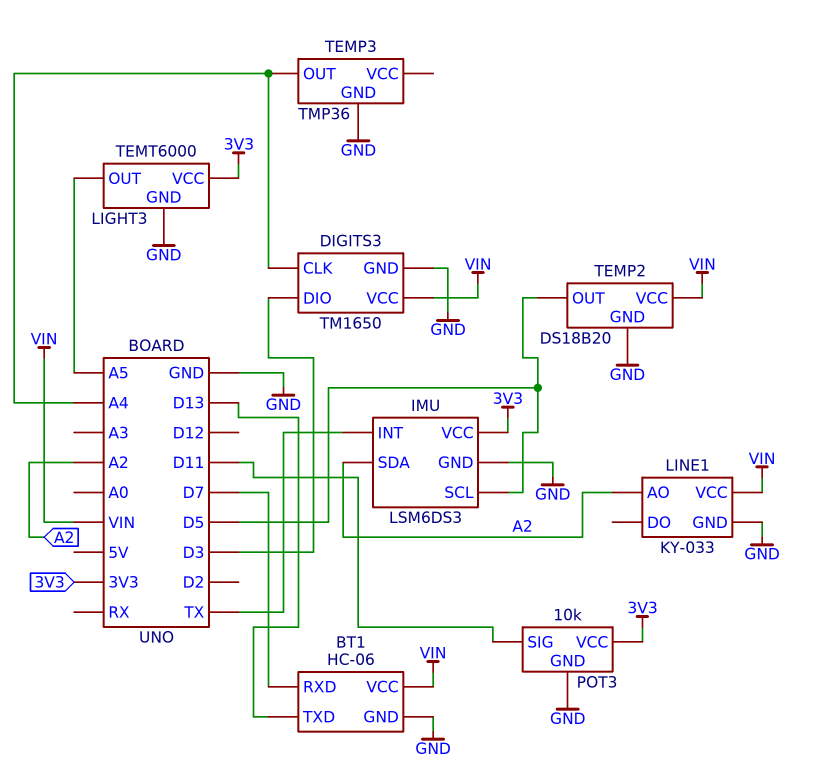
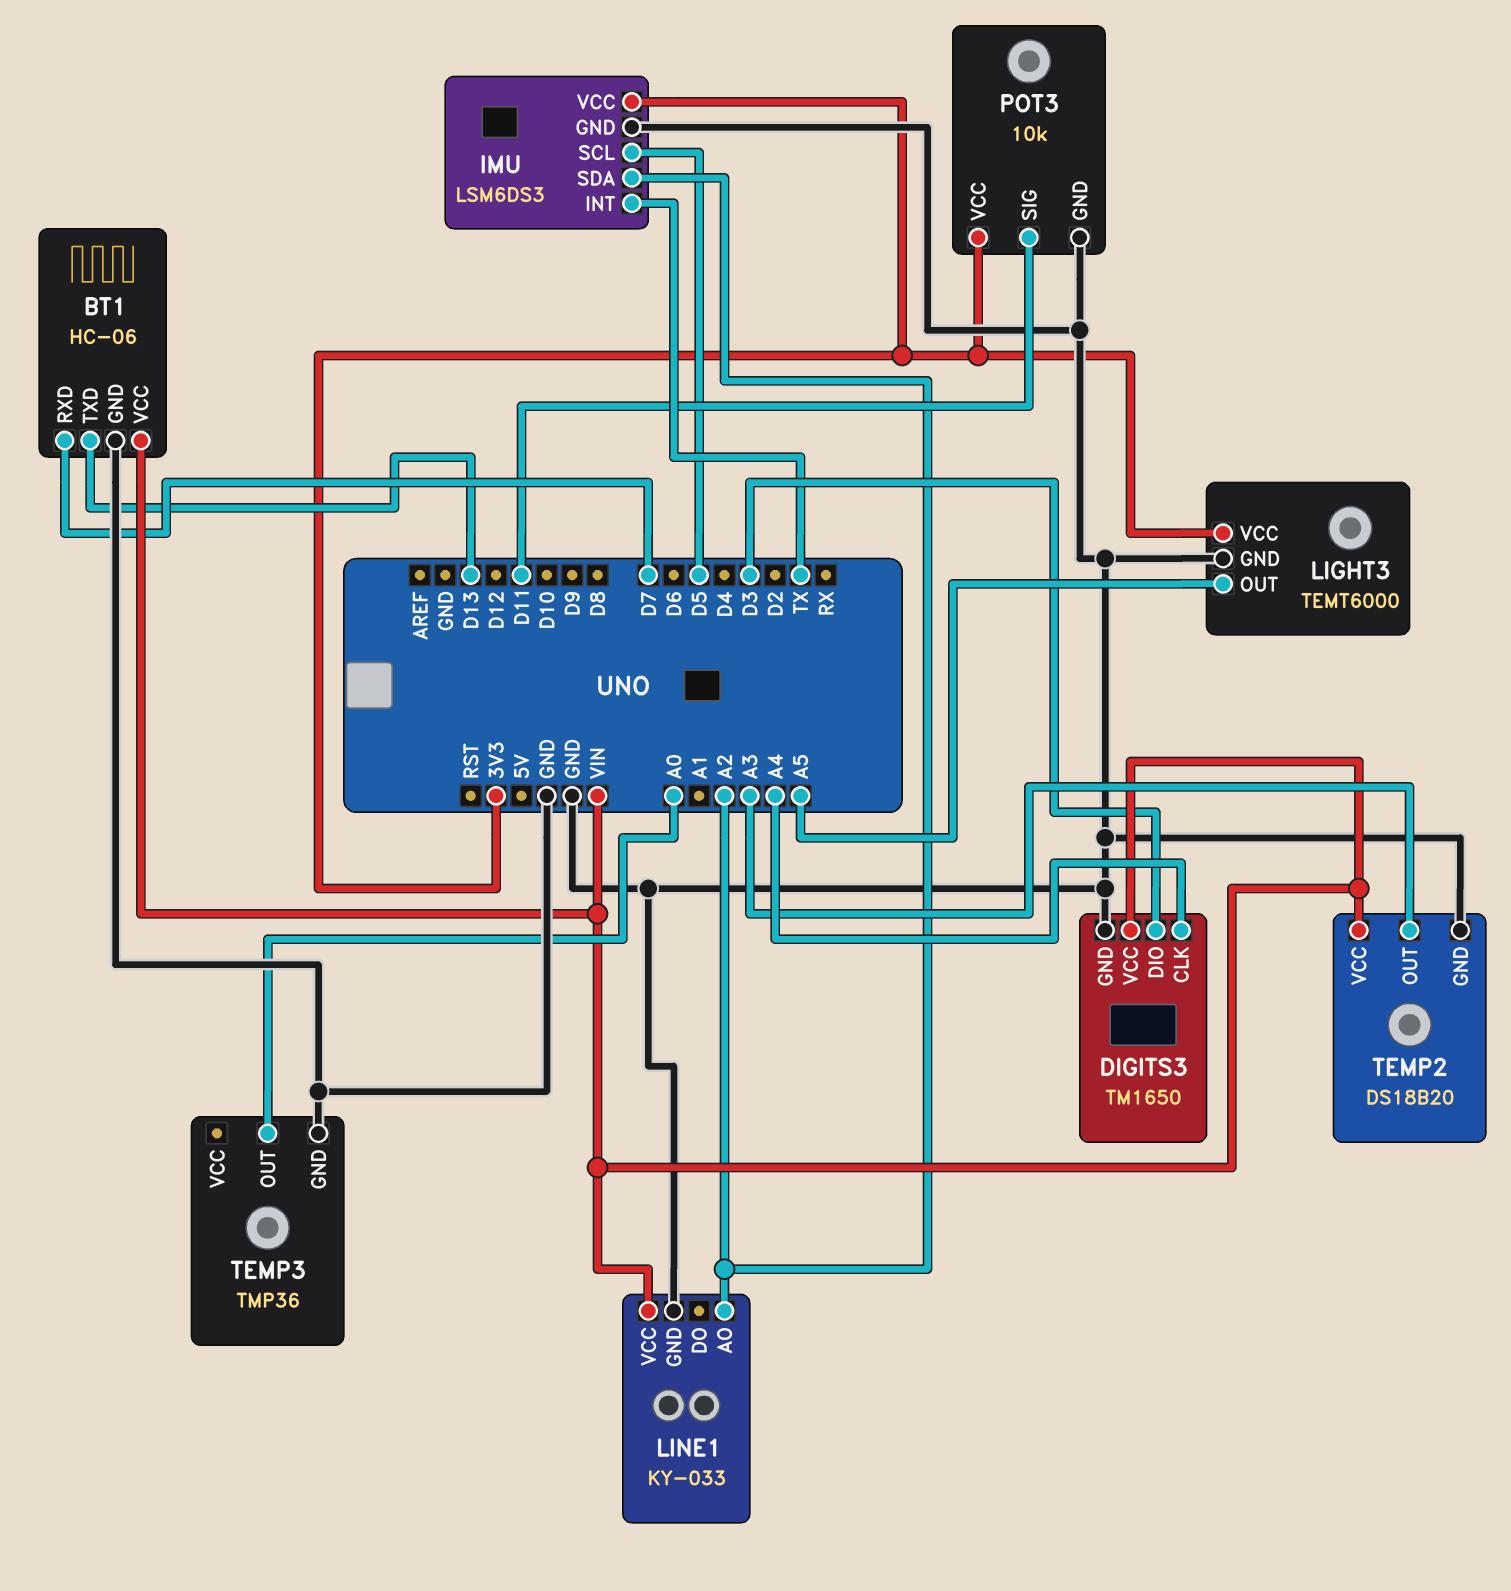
TEMP2 pin OUT: D5 -> A3
TEMP3 pin OUT: A4 -> A0

